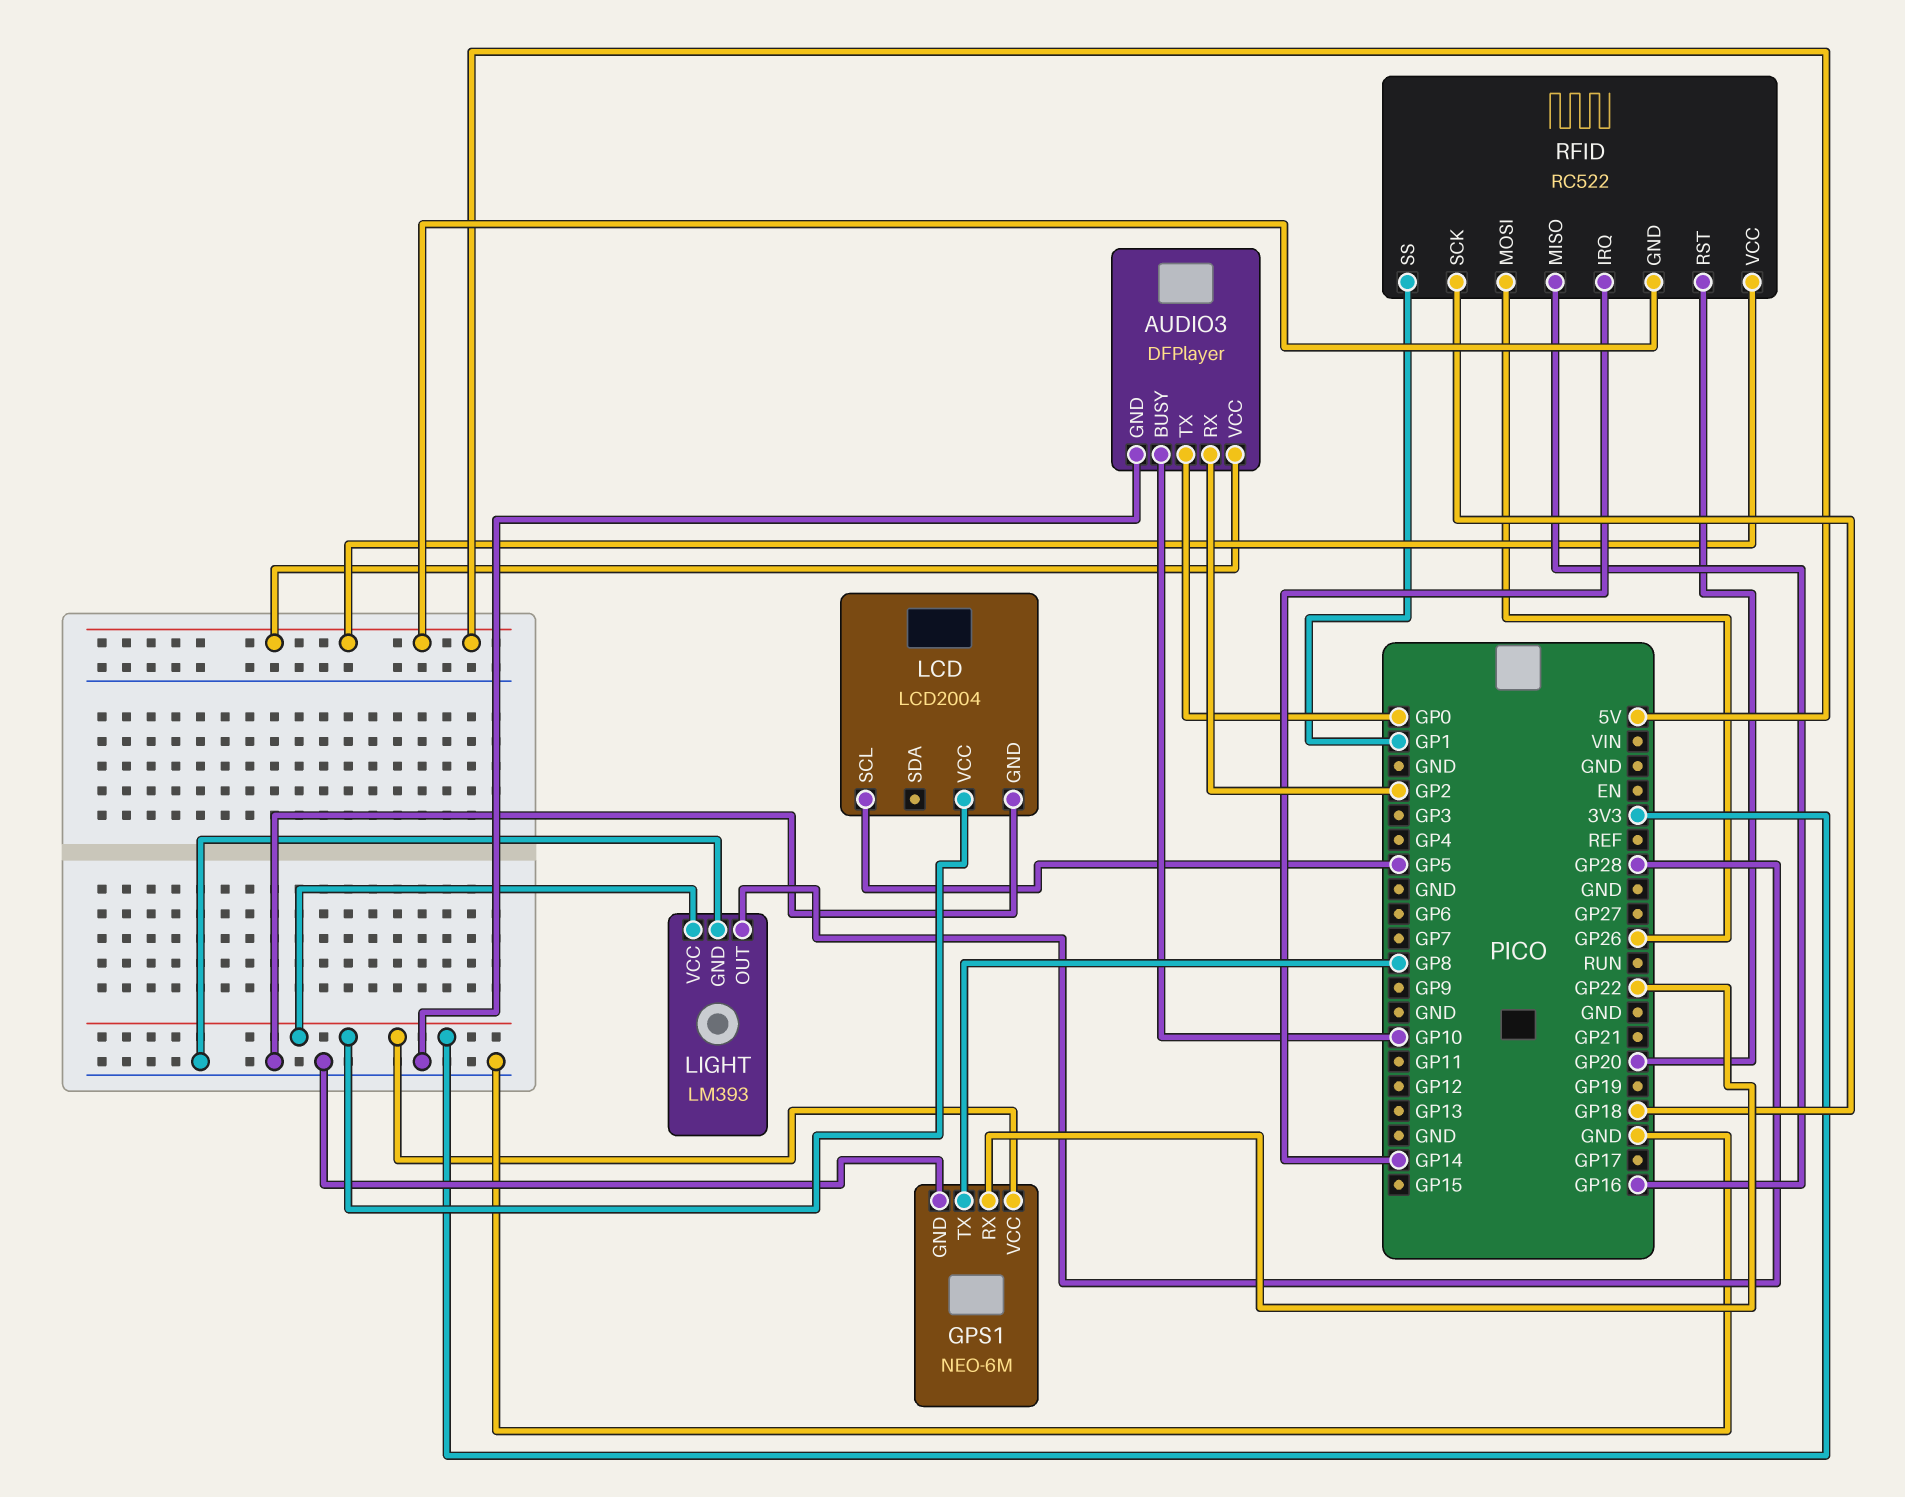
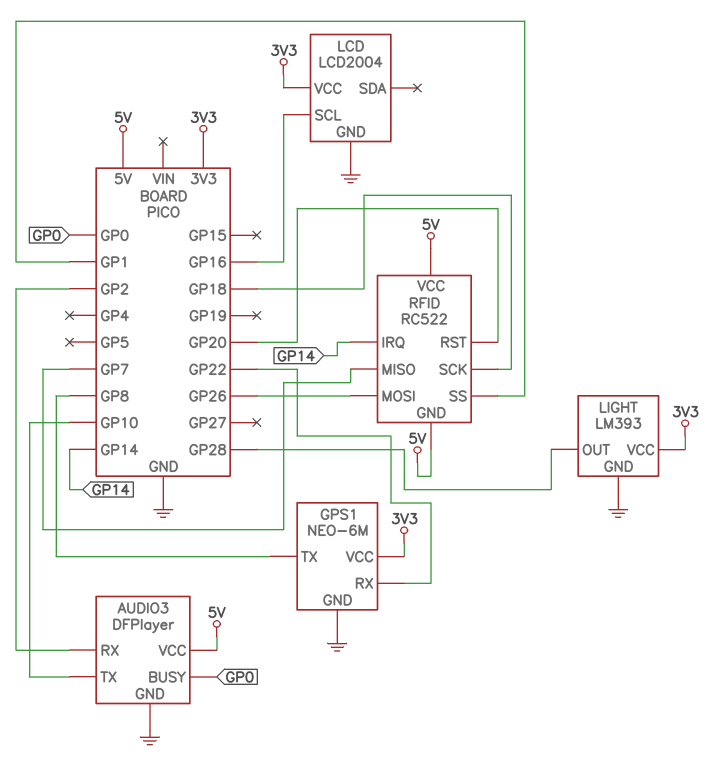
AUDIO3 pin BUSY: GP10 -> GP0
AUDIO3 pin TX: GP0 -> GP10
LCD pin SCL: GP5 -> GP16
RFID pin MISO: GP16 -> GP7

